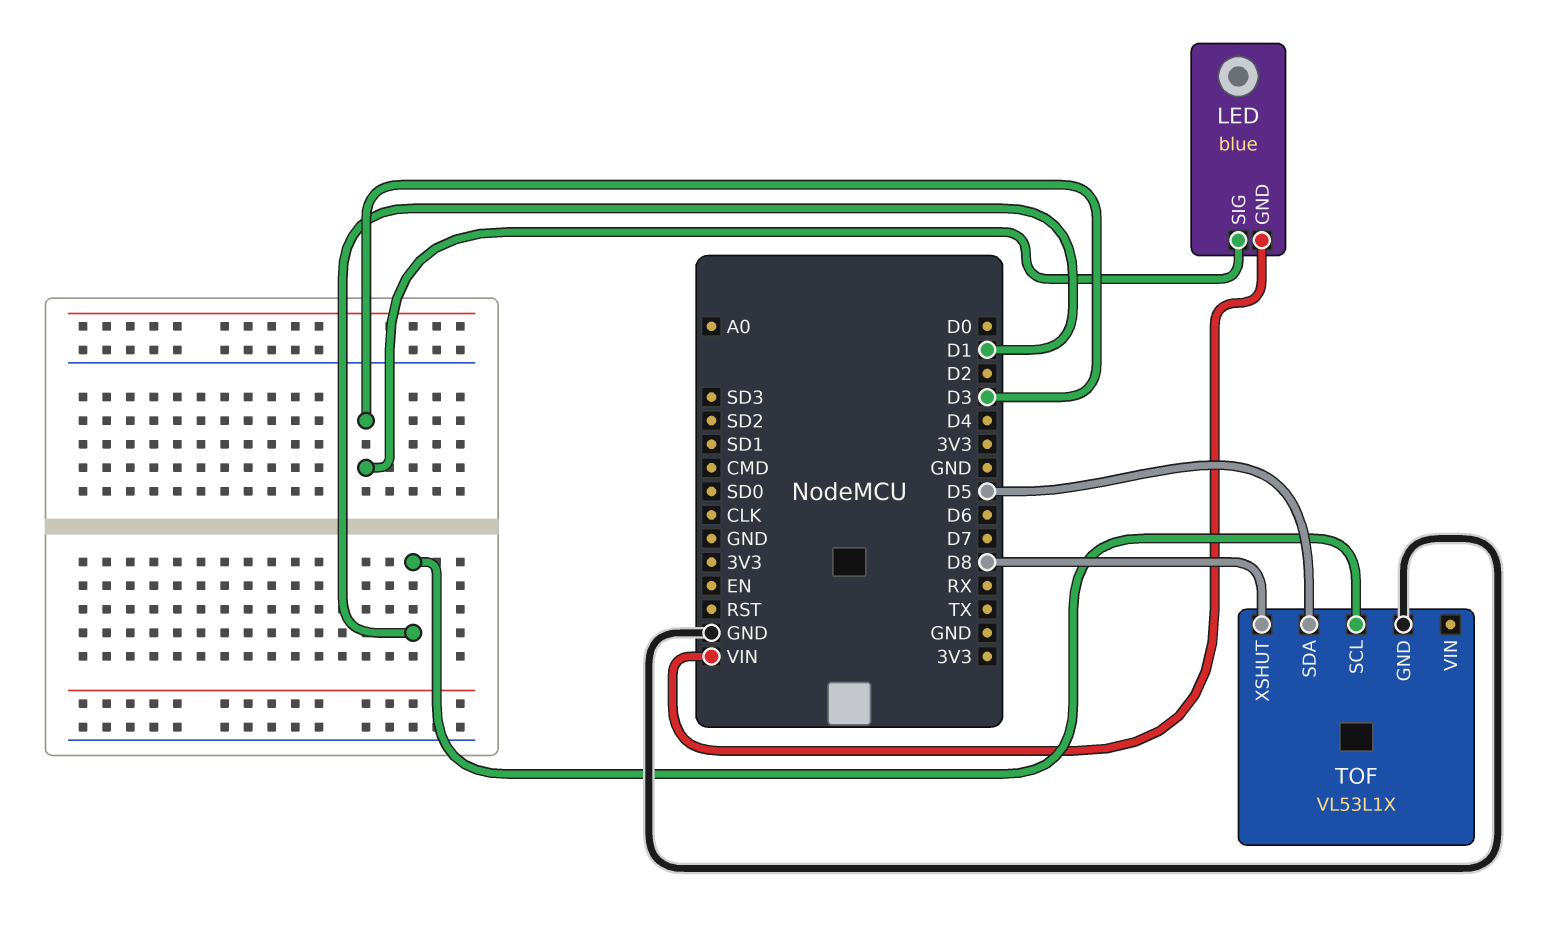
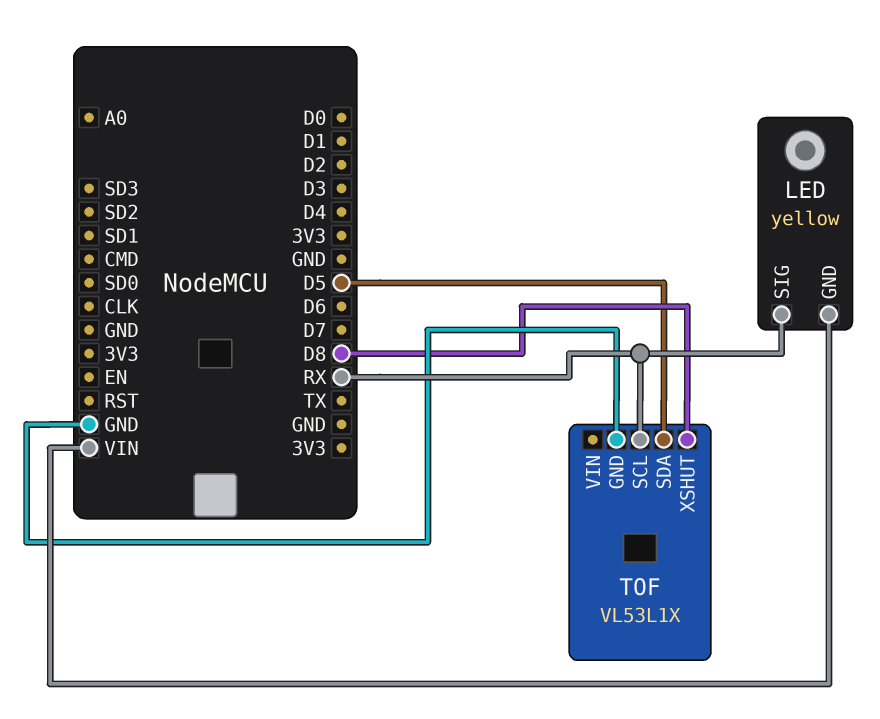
LED: blue -> yellow
LED pin SIG: D3 -> RX
TOF pin SCL: D1 -> RX

